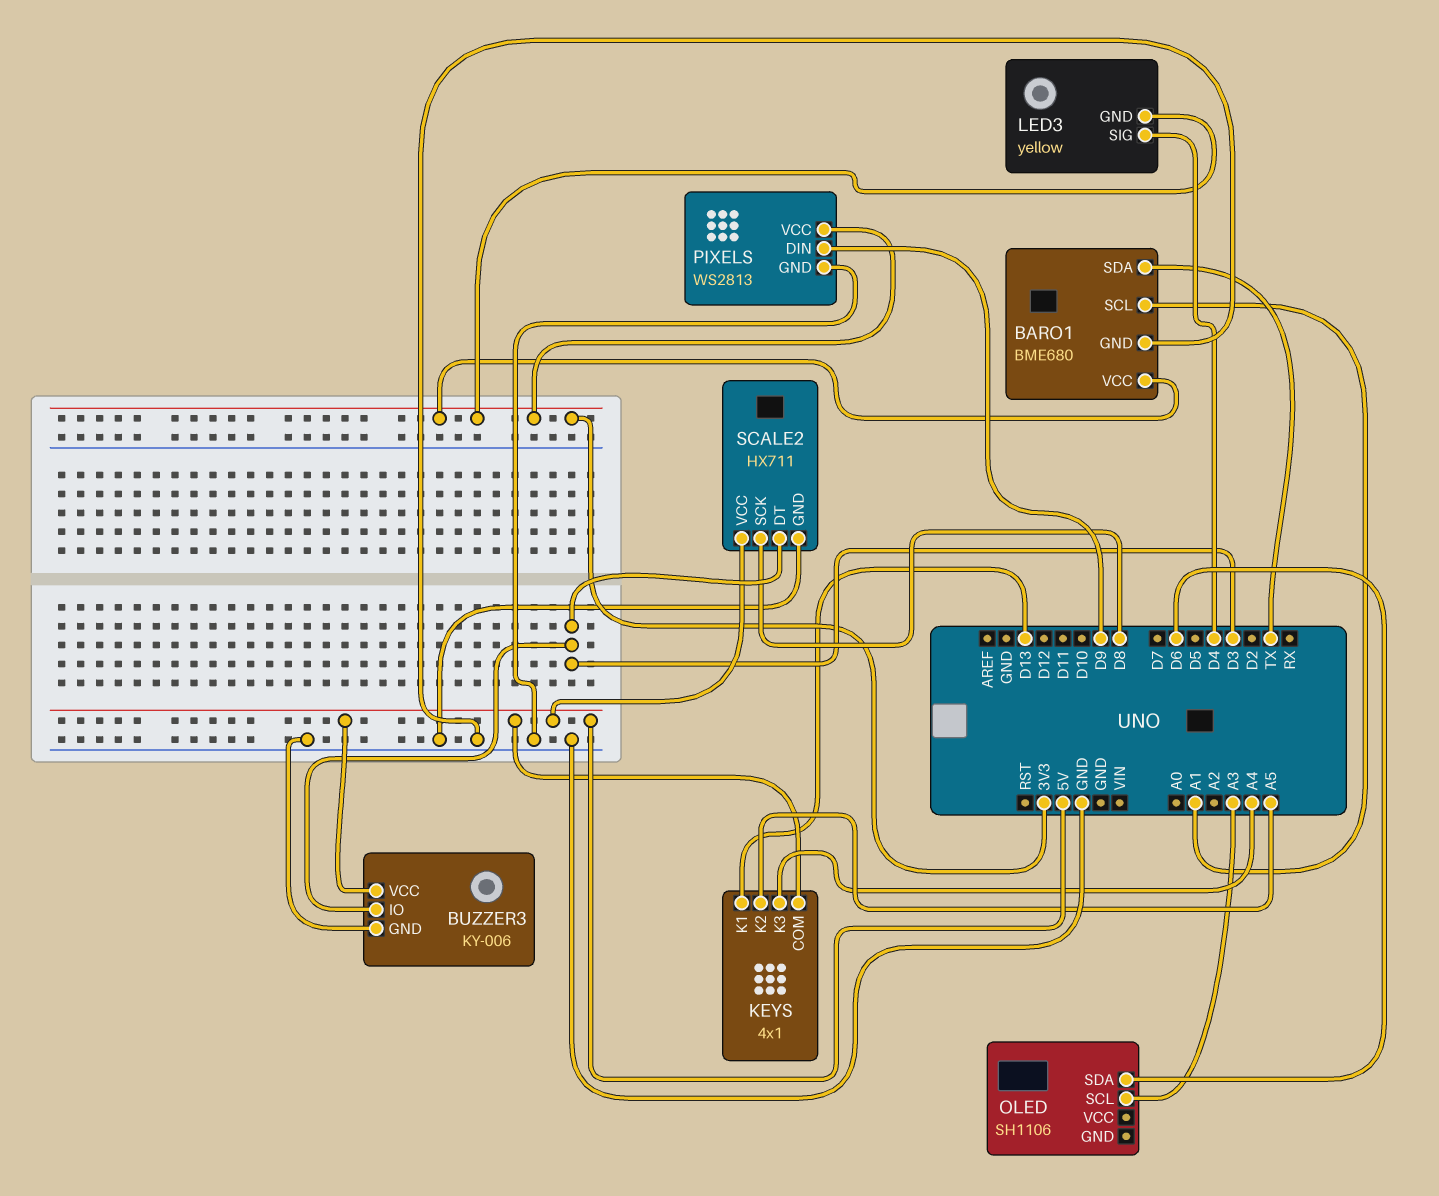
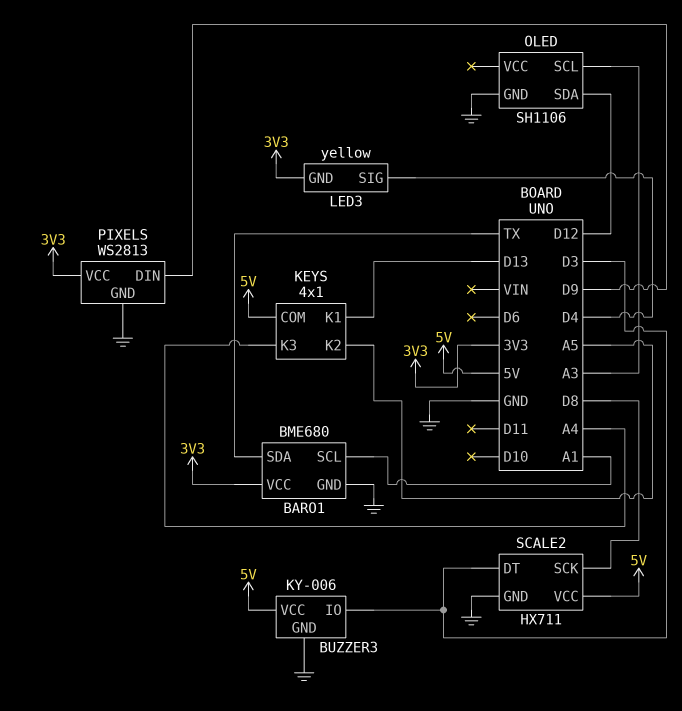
OLED pin GND: none -> GND
OLED pin SDA: D6 -> D12

